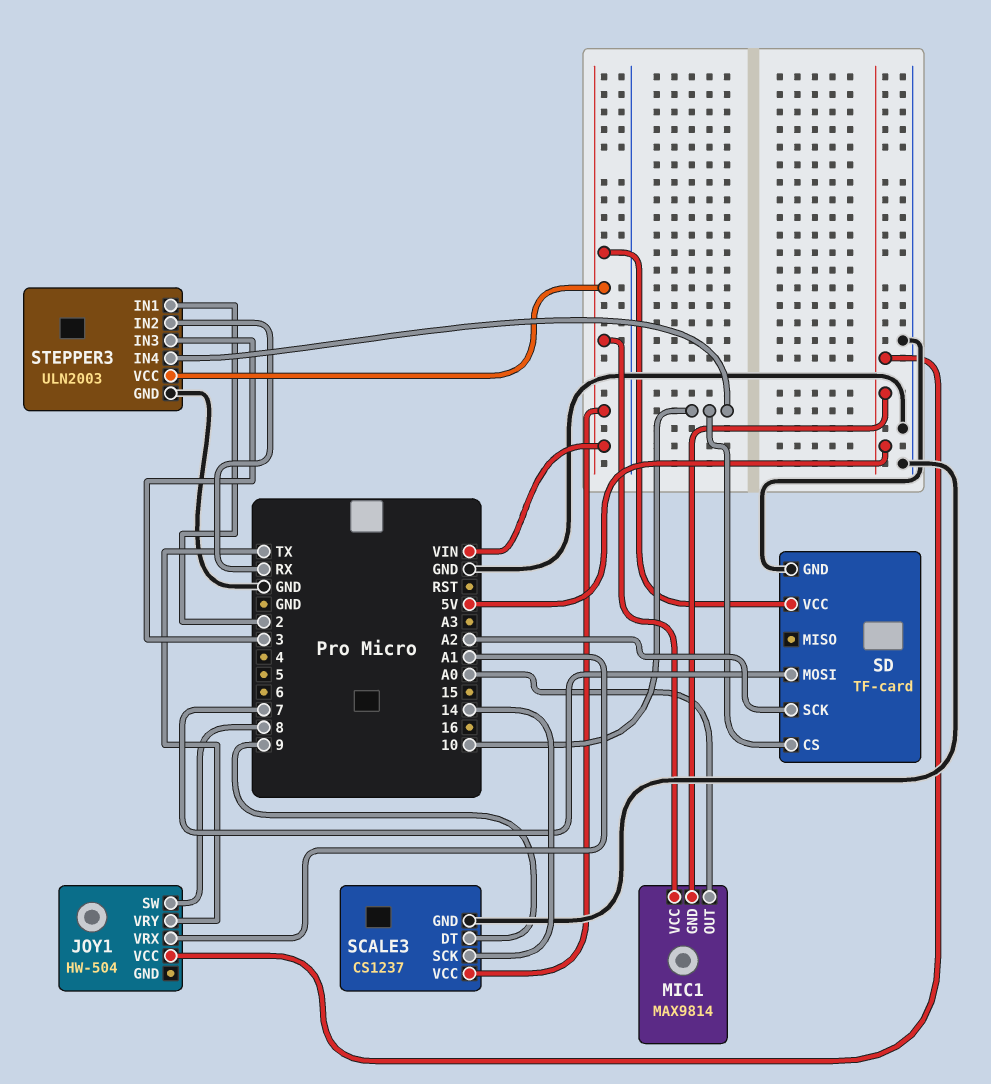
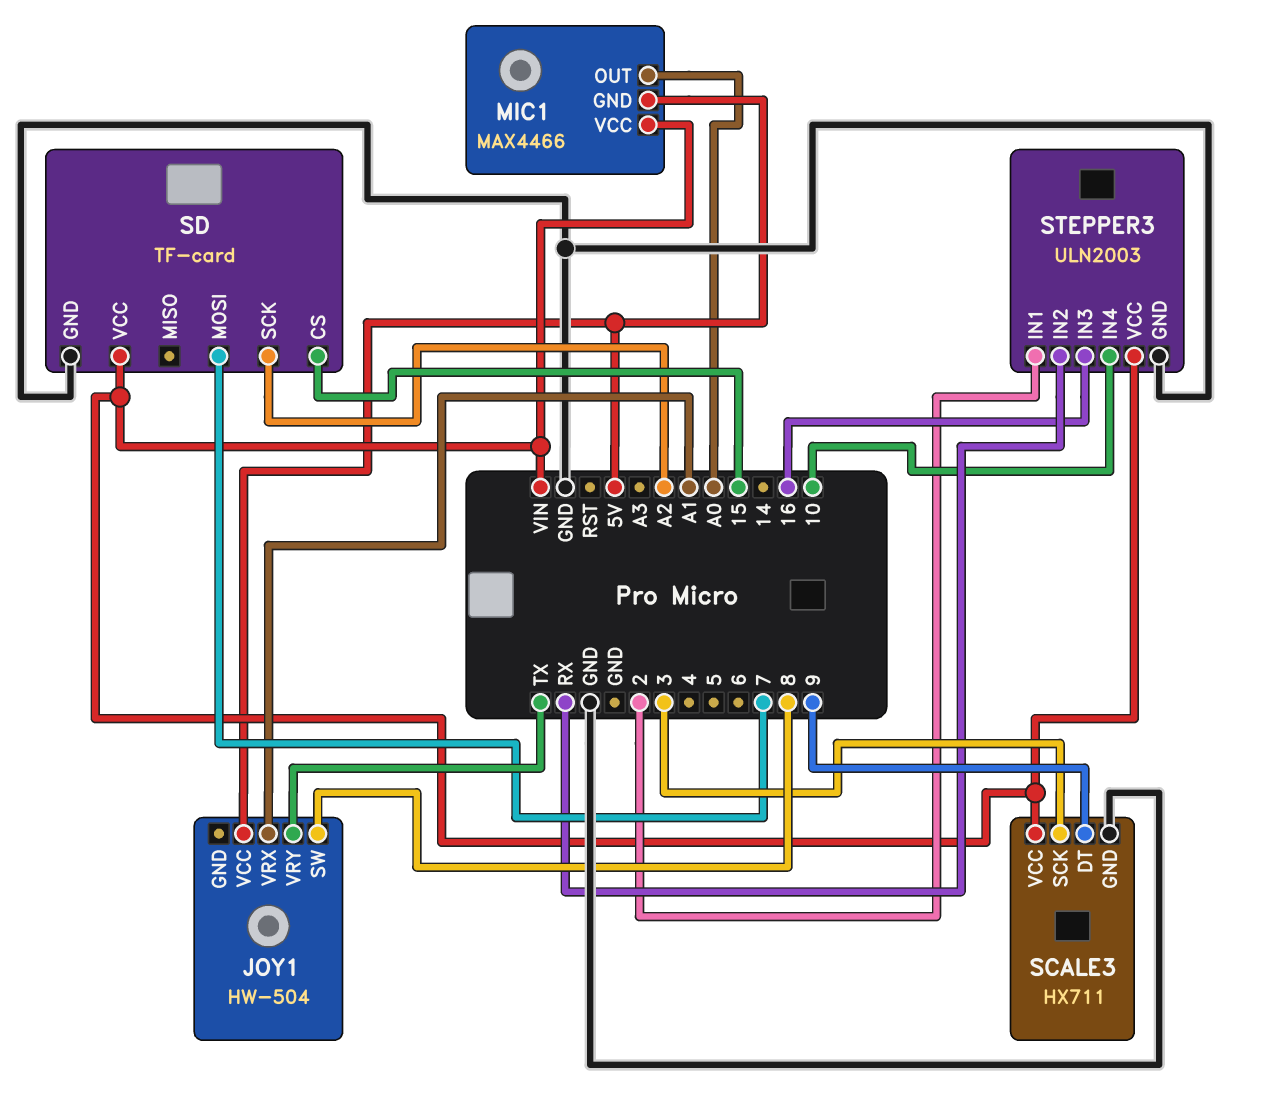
MIC1: MAX9814 -> MAX4466
SCALE3: CS1237 -> HX711
SCALE3 pin SCK: 14 -> 3
SD pin CS: 10 -> 15
STEPPER3 pin IN3: 3 -> 16

